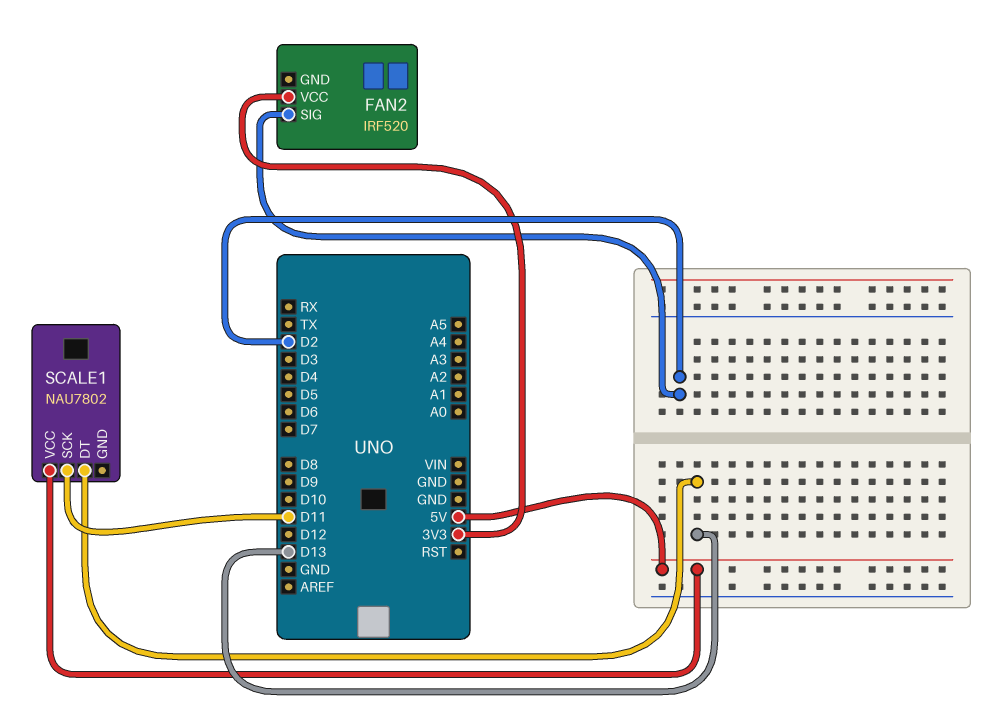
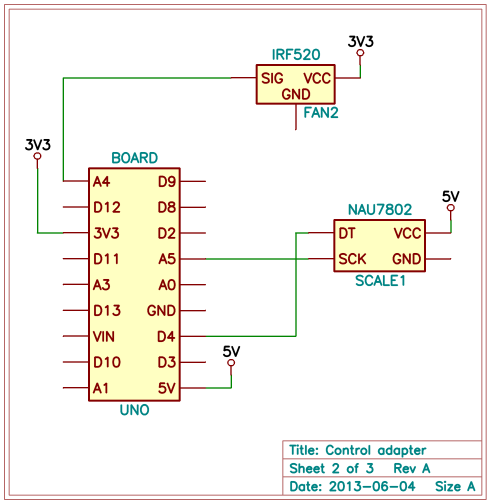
FAN2 pin SIG: D2 -> A4
SCALE1 pin DT: D13 -> D4
SCALE1 pin SCK: D11 -> A5

